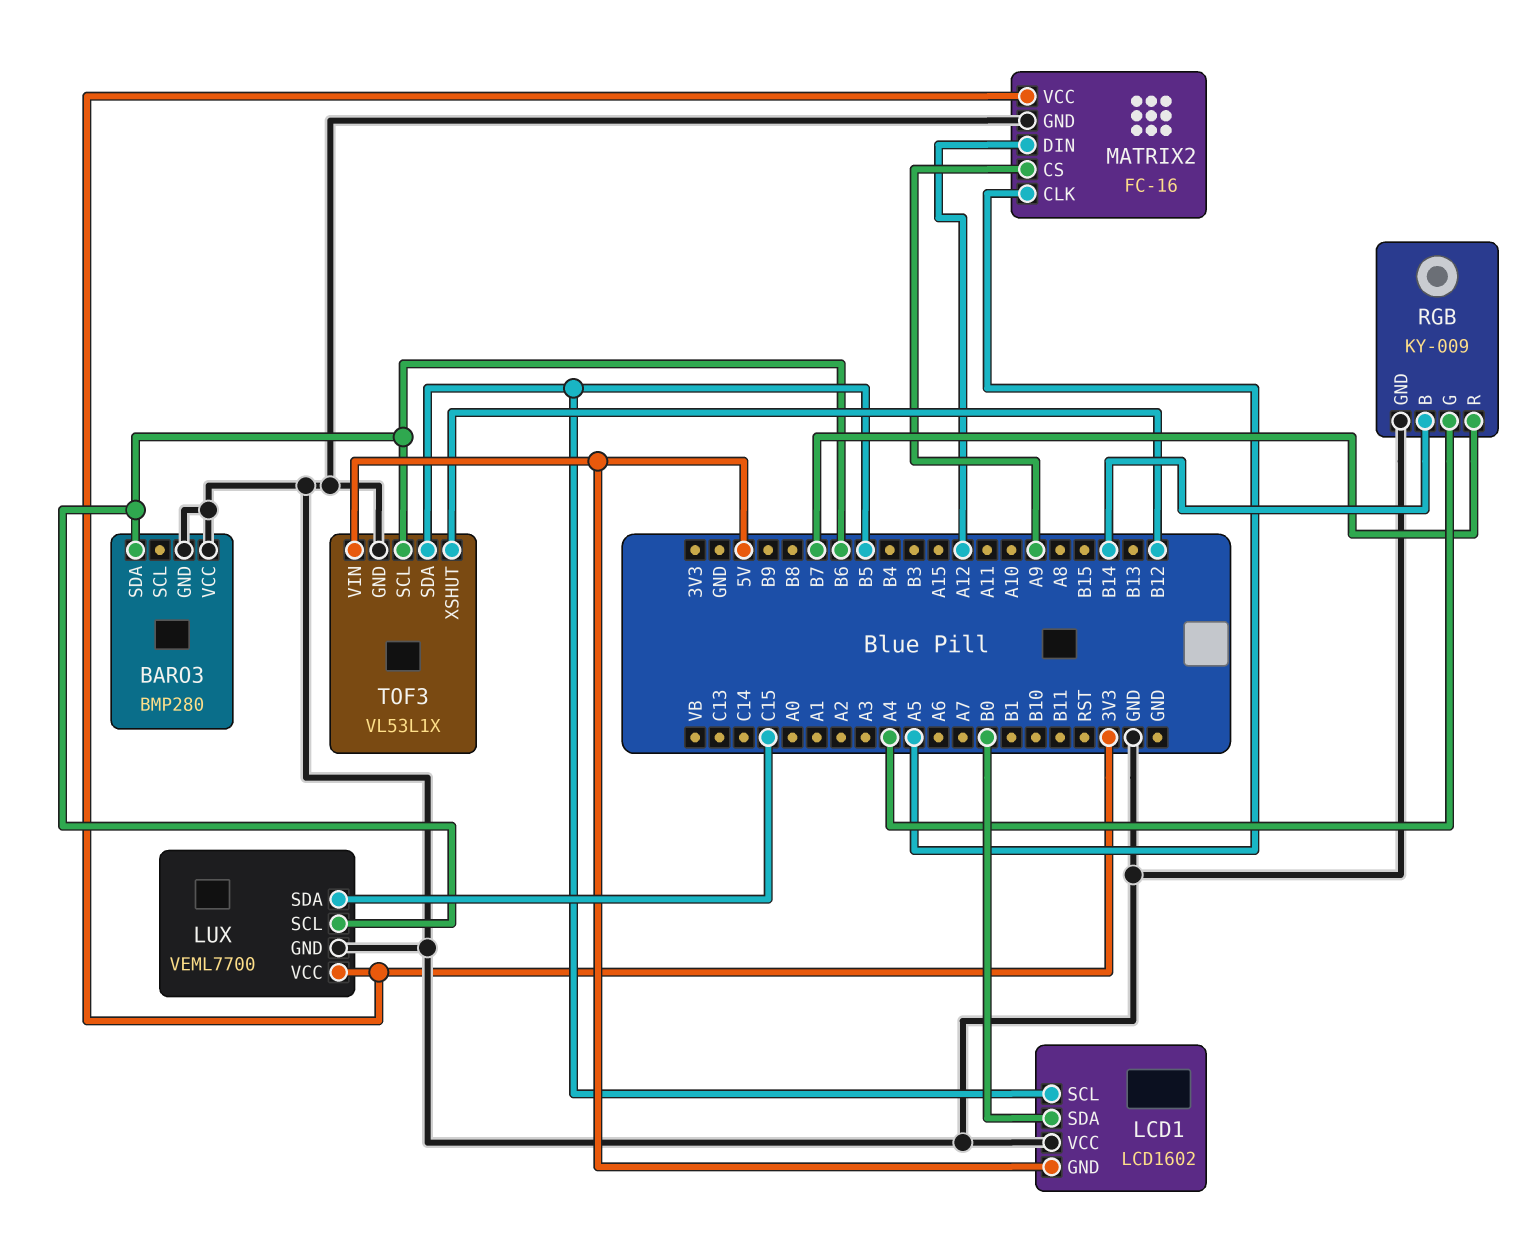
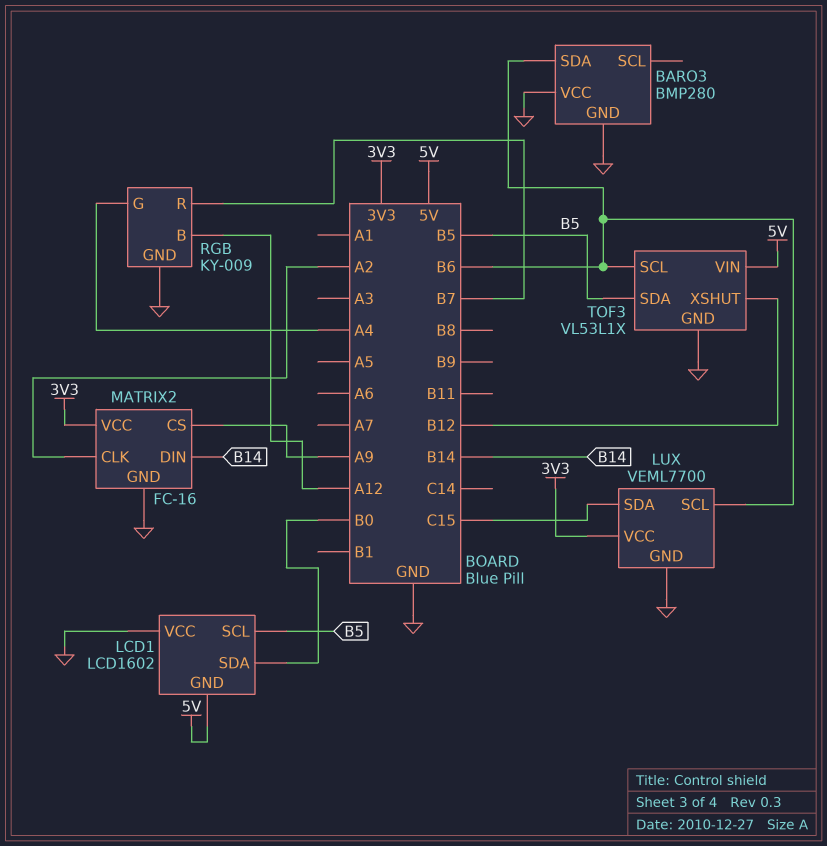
MATRIX2 pin CLK: A5 -> A2
MATRIX2 pin DIN: A12 -> B14
RGB pin B: B14 -> A12

